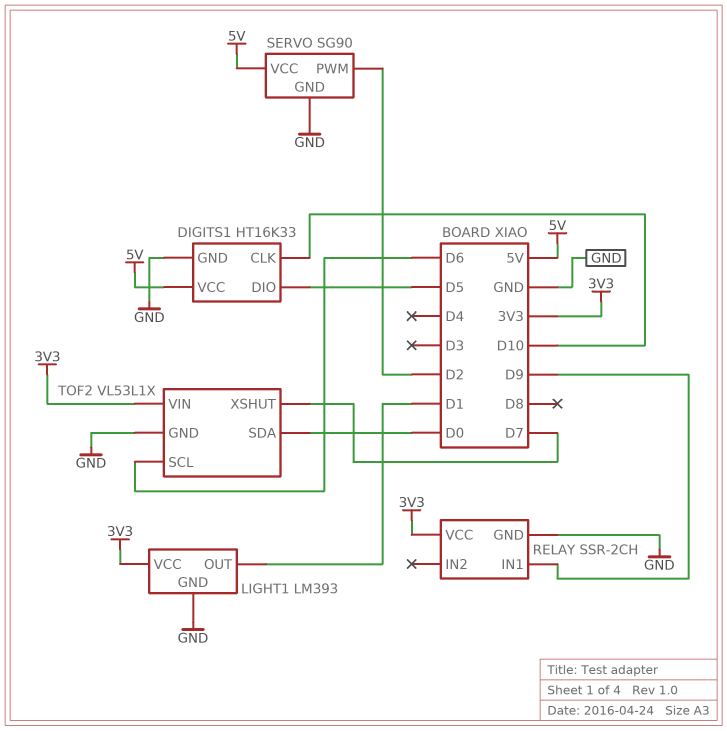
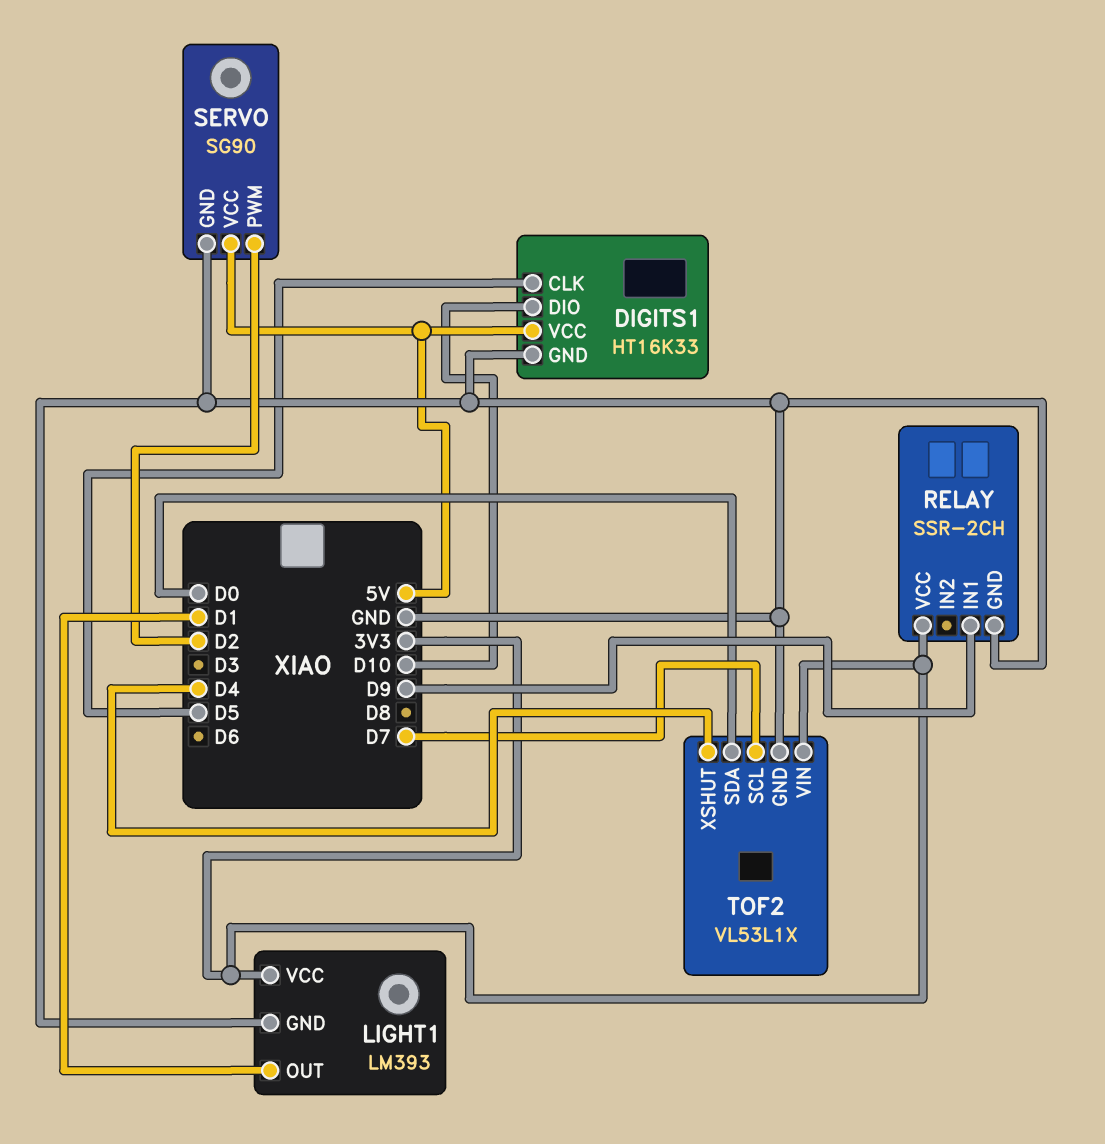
DIGITS1 pin CLK: D10 -> D5
DIGITS1 pin DIO: D5 -> D10
TOF2 pin SCL: D6 -> D7
TOF2 pin XSHUT: D7 -> D4

